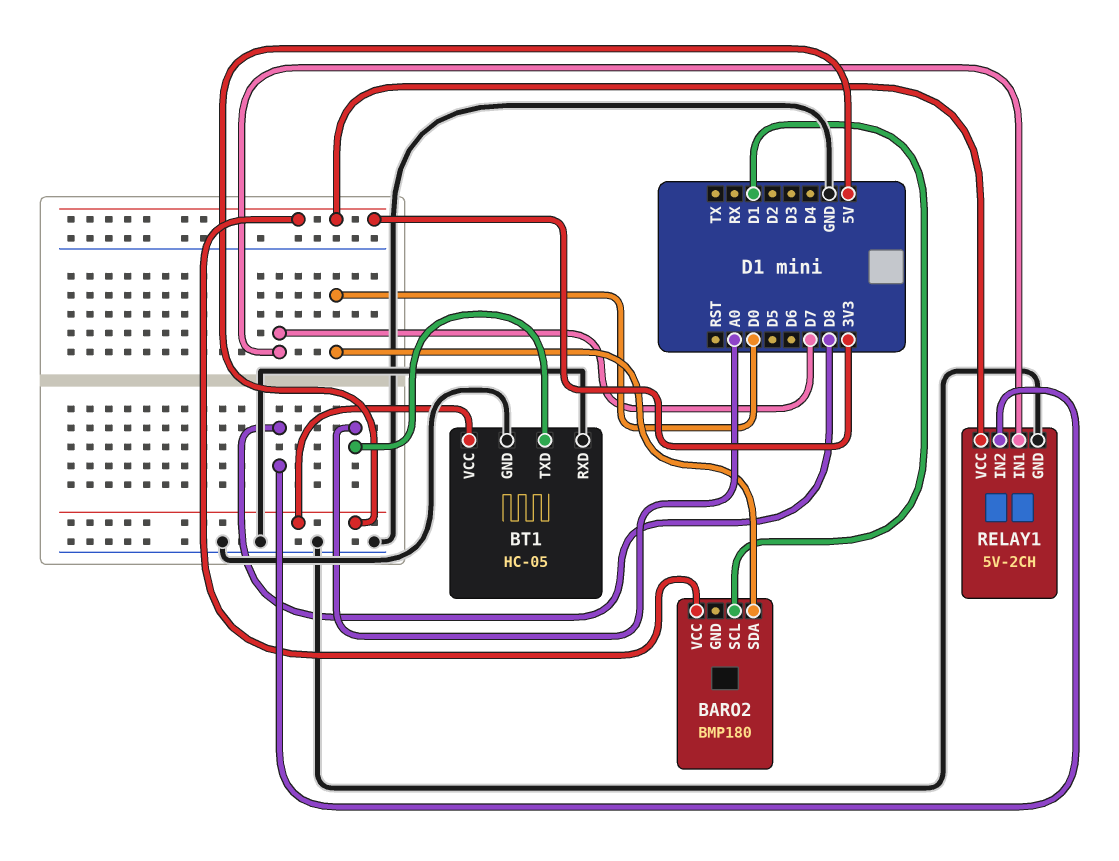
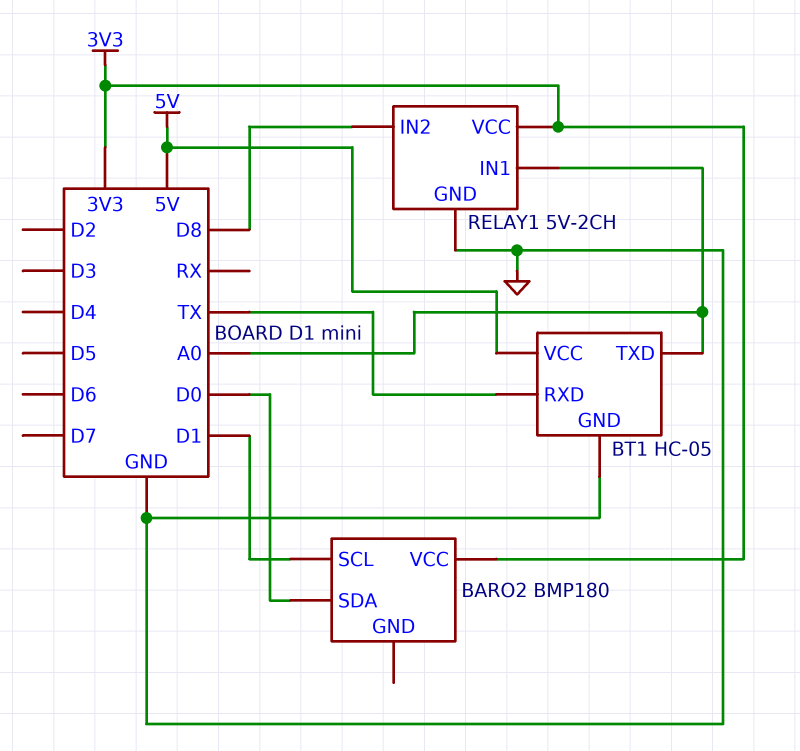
BT1 pin RXD: GND -> TX
RELAY1 pin IN1: D7 -> A0

